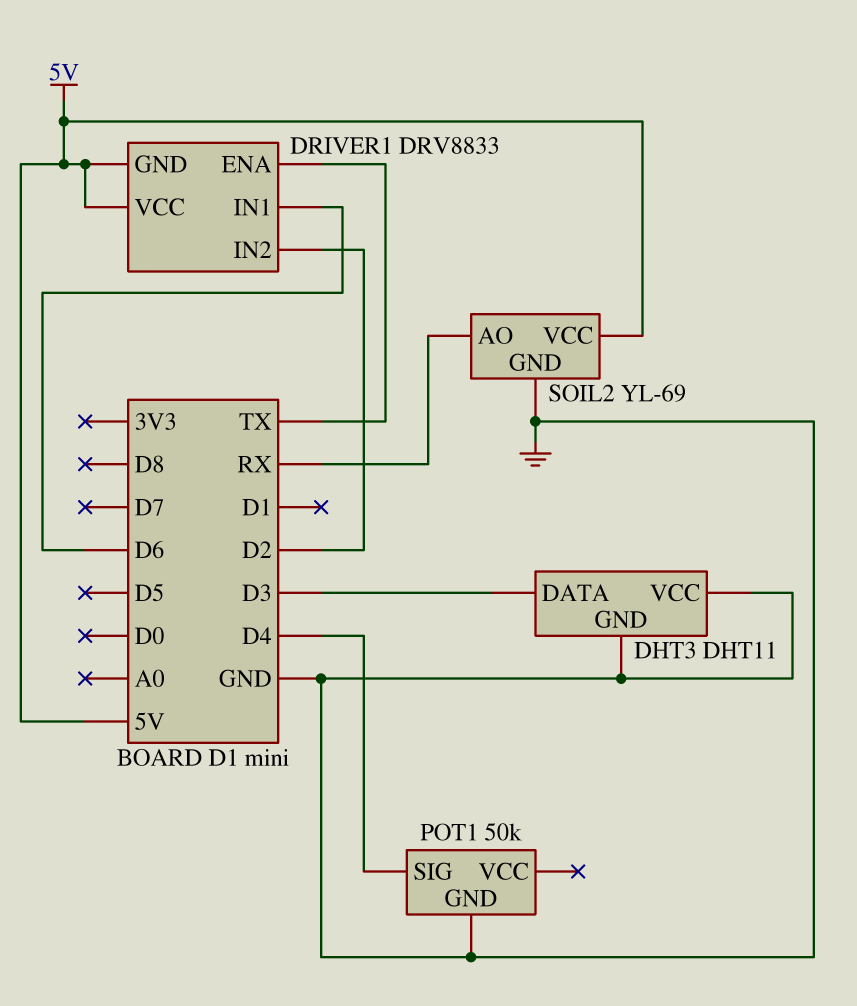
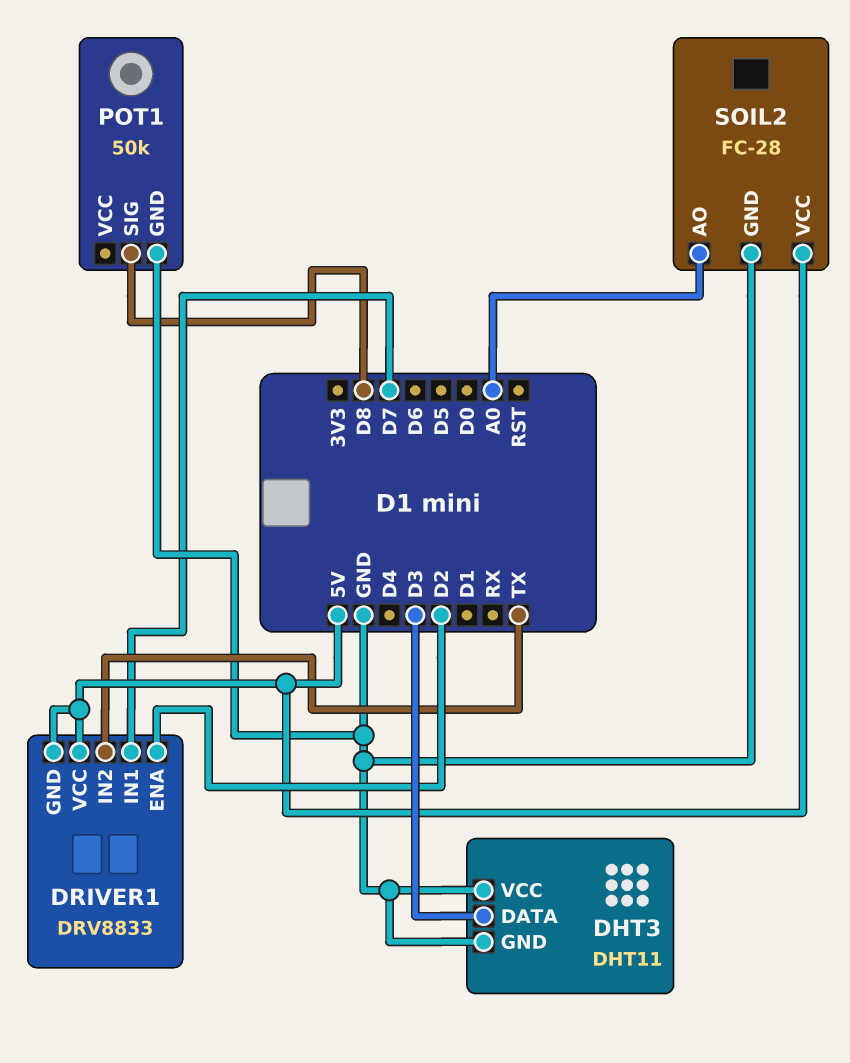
DRIVER1 pin ENA: TX -> D2
DRIVER1 pin IN1: D6 -> D7
DRIVER1 pin IN2: D2 -> TX
POT1 pin SIG: D4 -> D8
SOIL2: YL-69 -> FC-28
SOIL2 pin AO: RX -> A0

